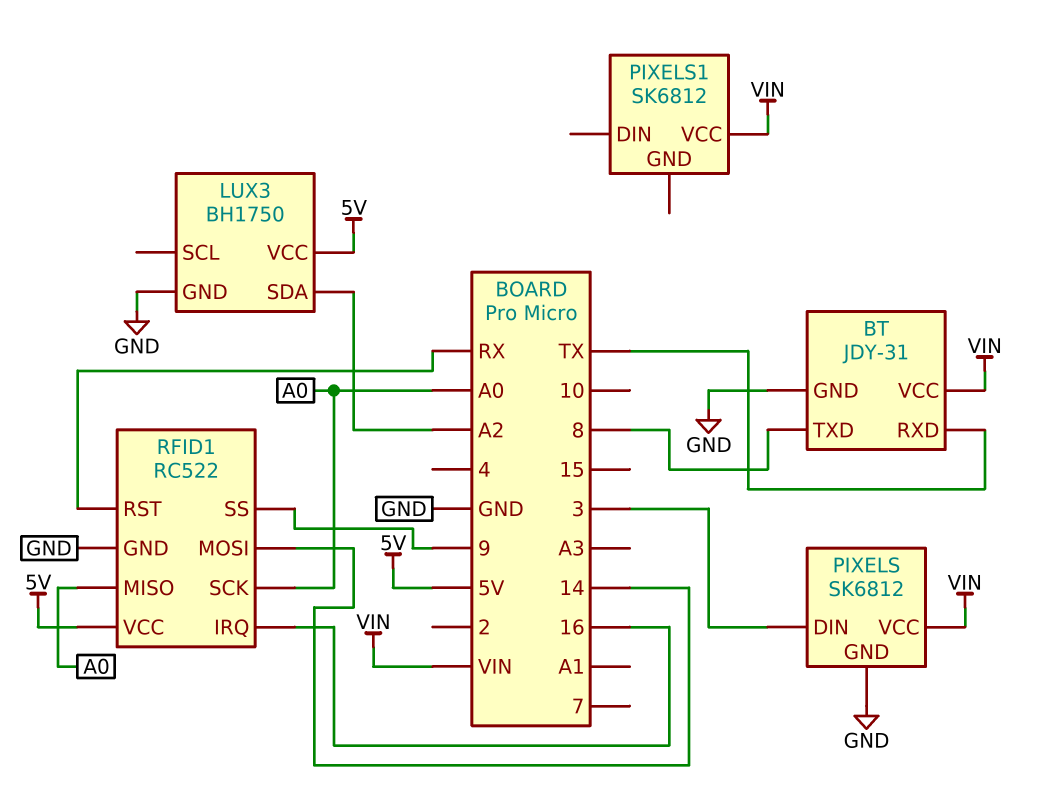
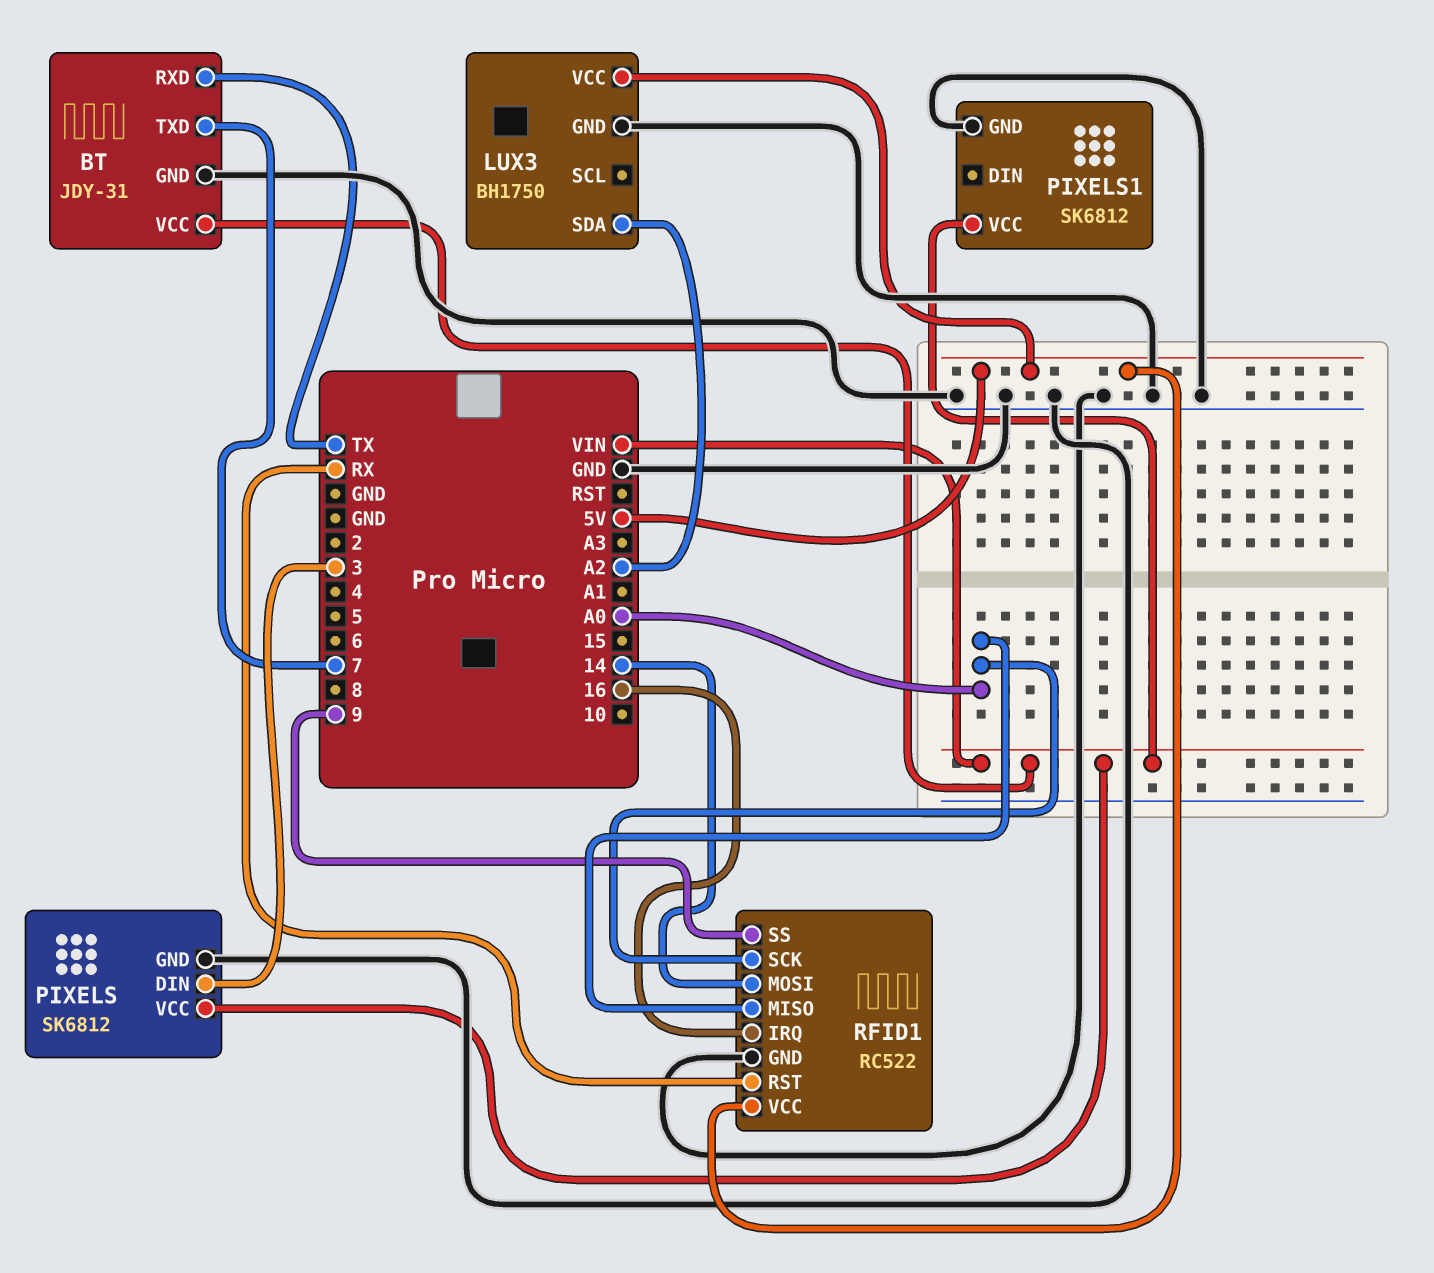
BT pin TXD: 8 -> 7
PIXELS1 pin GND: none -> GND

